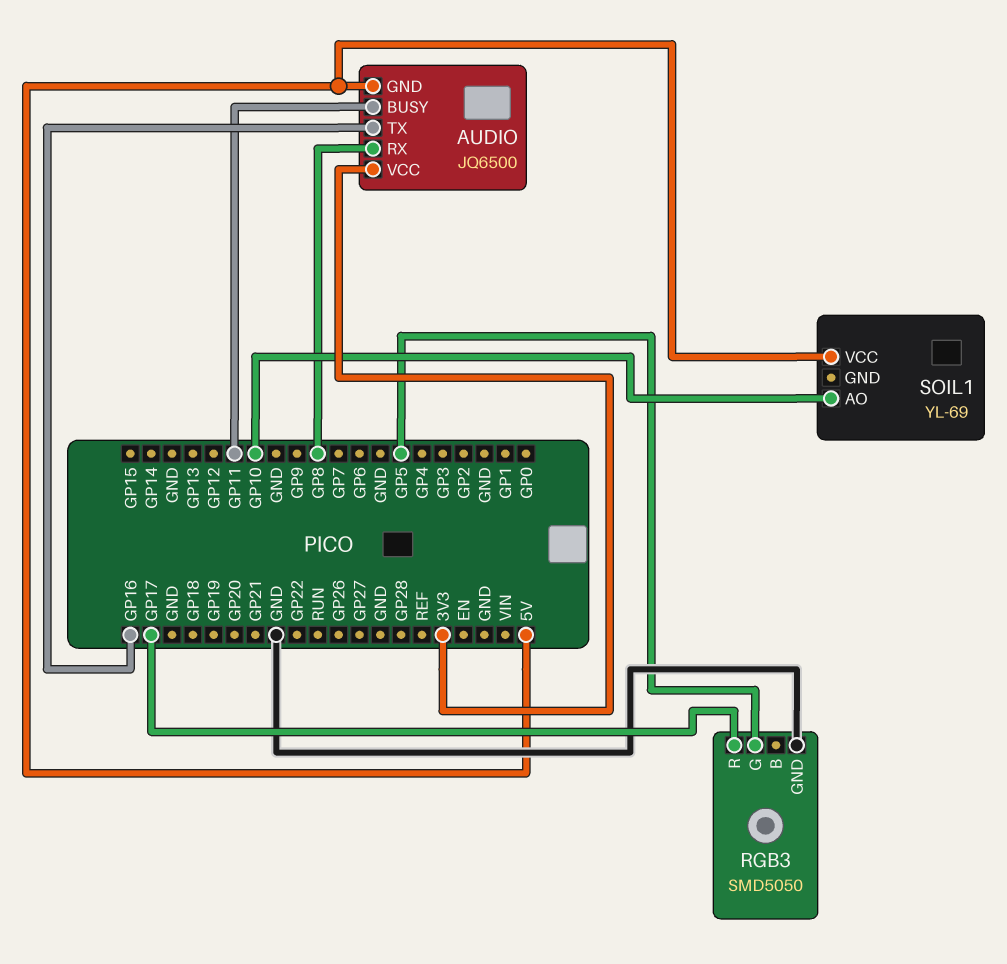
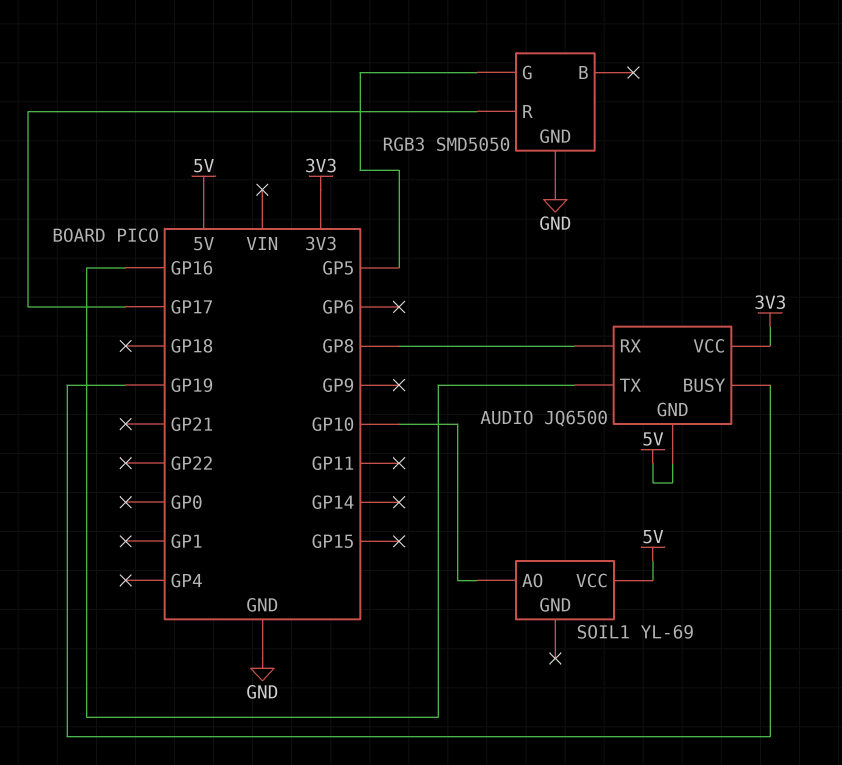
AUDIO pin BUSY: GP11 -> GP19

